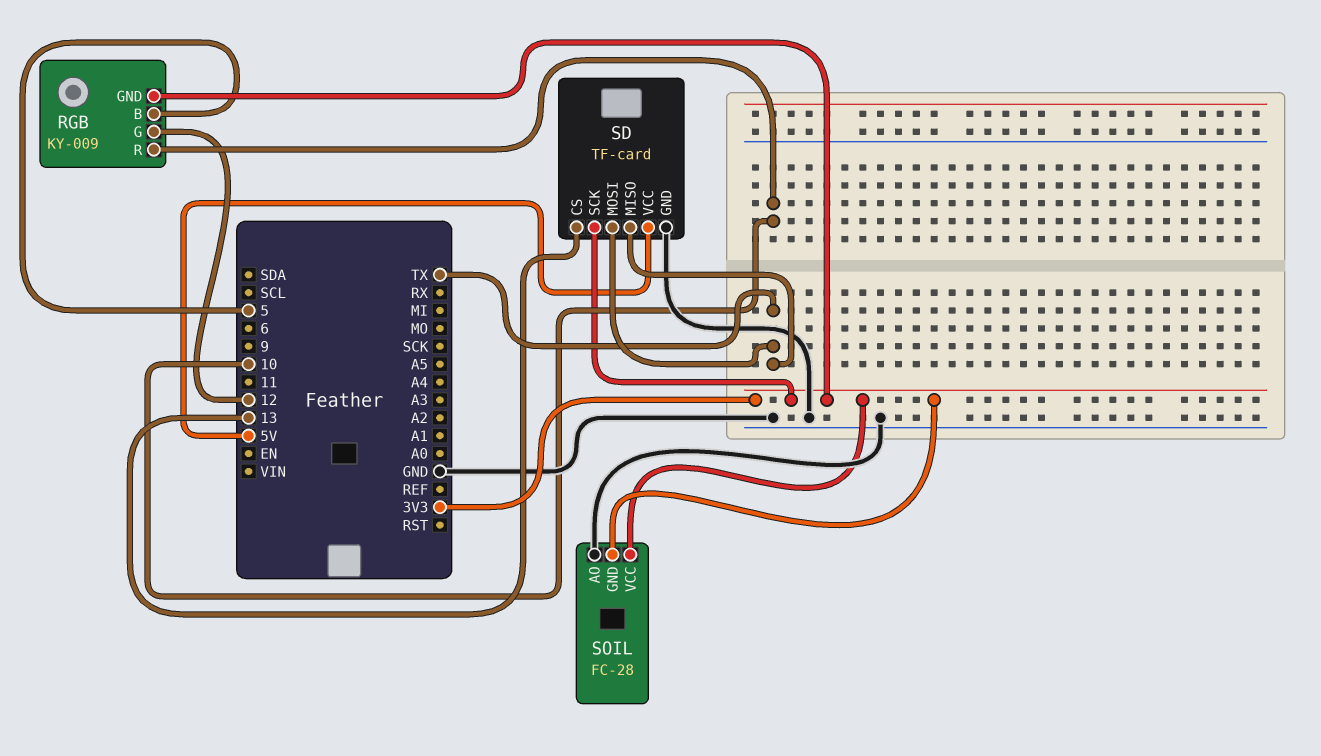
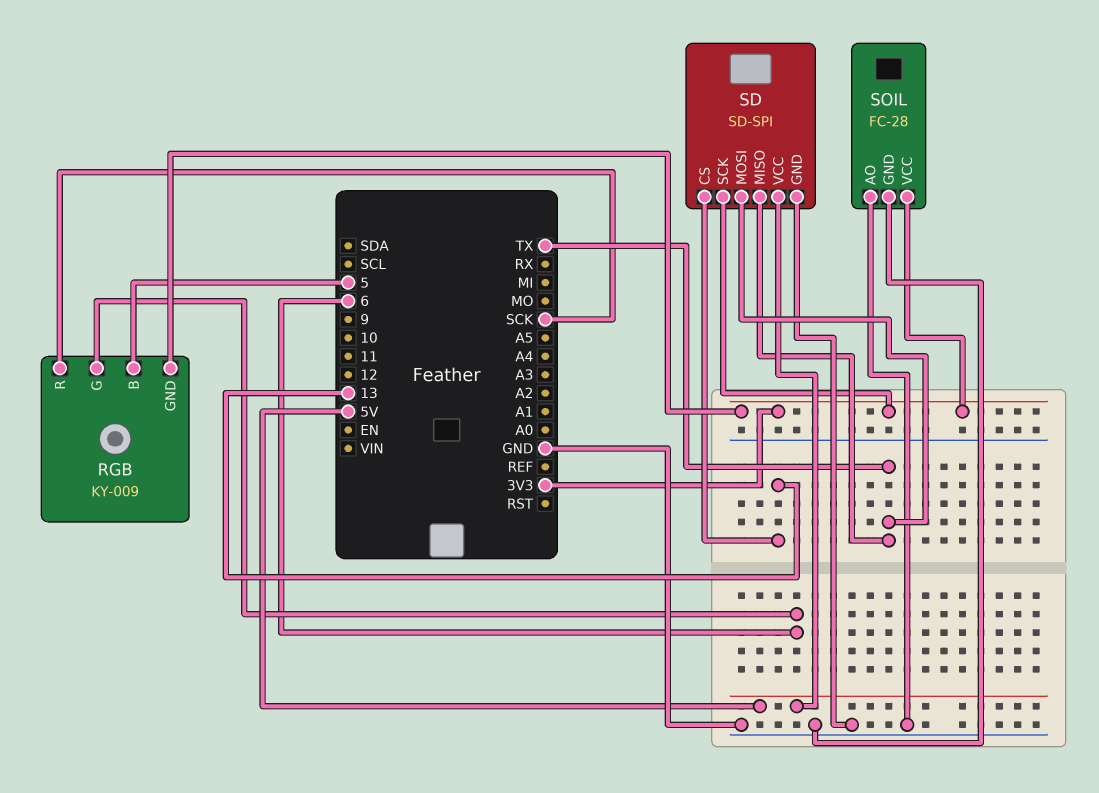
RGB pin G: 12 -> 6
RGB pin R: 10 -> SCK
SD: TF-card -> SD-SPI
SOIL pin GND: 3V3 -> GND

